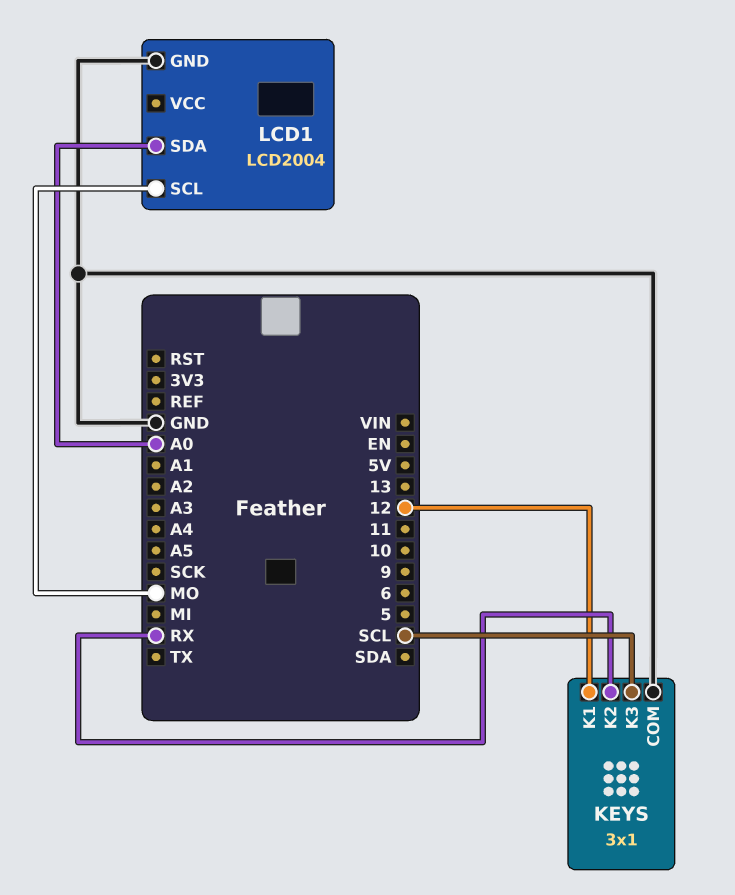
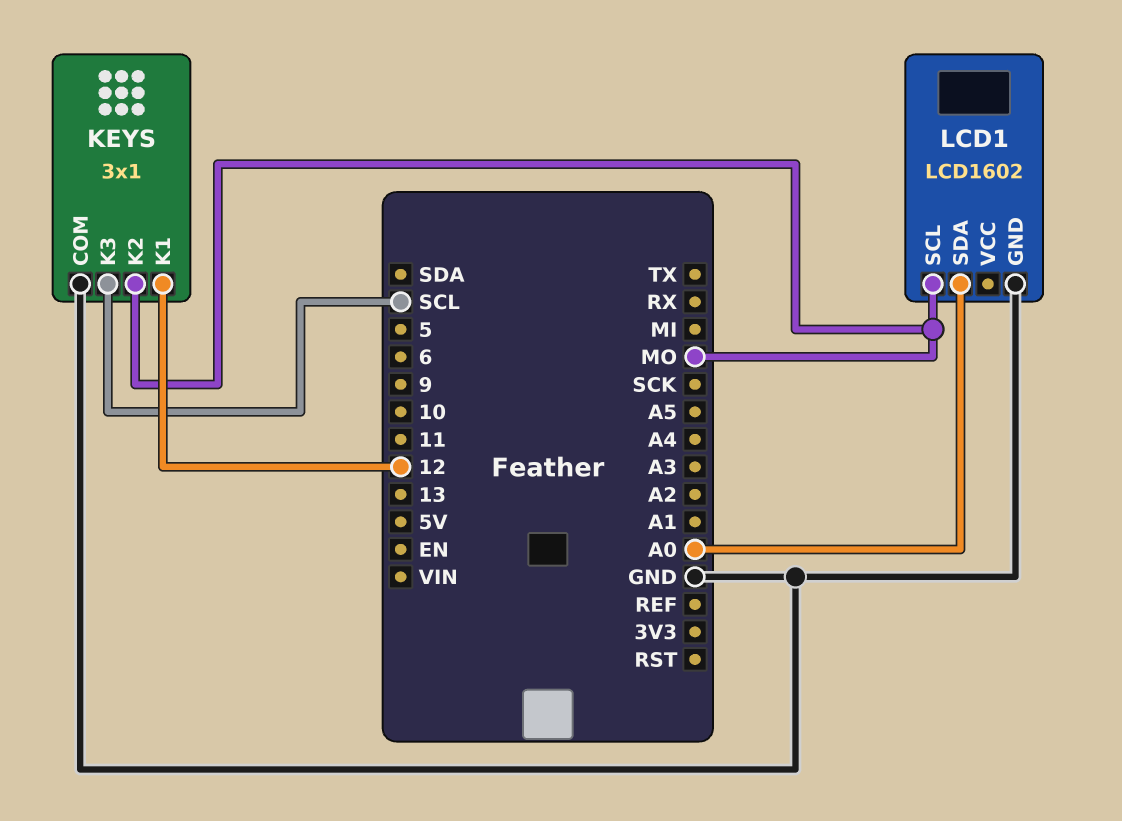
KEYS pin K2: RX -> MO
LCD1: LCD2004 -> LCD1602

